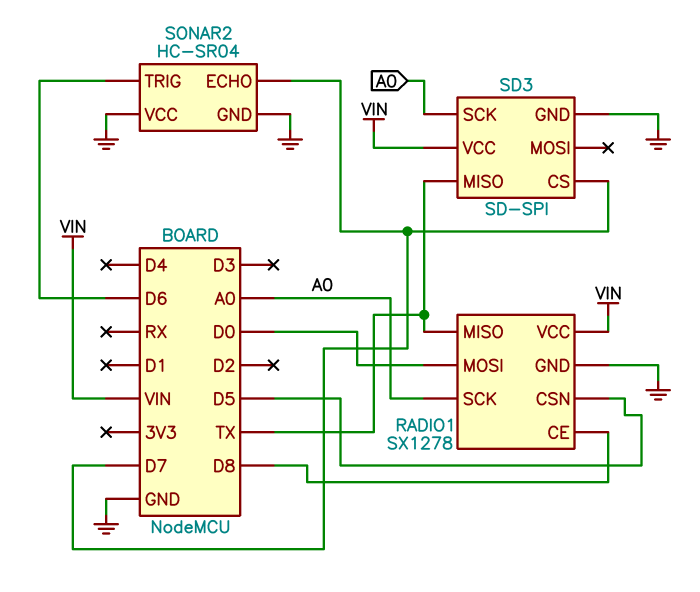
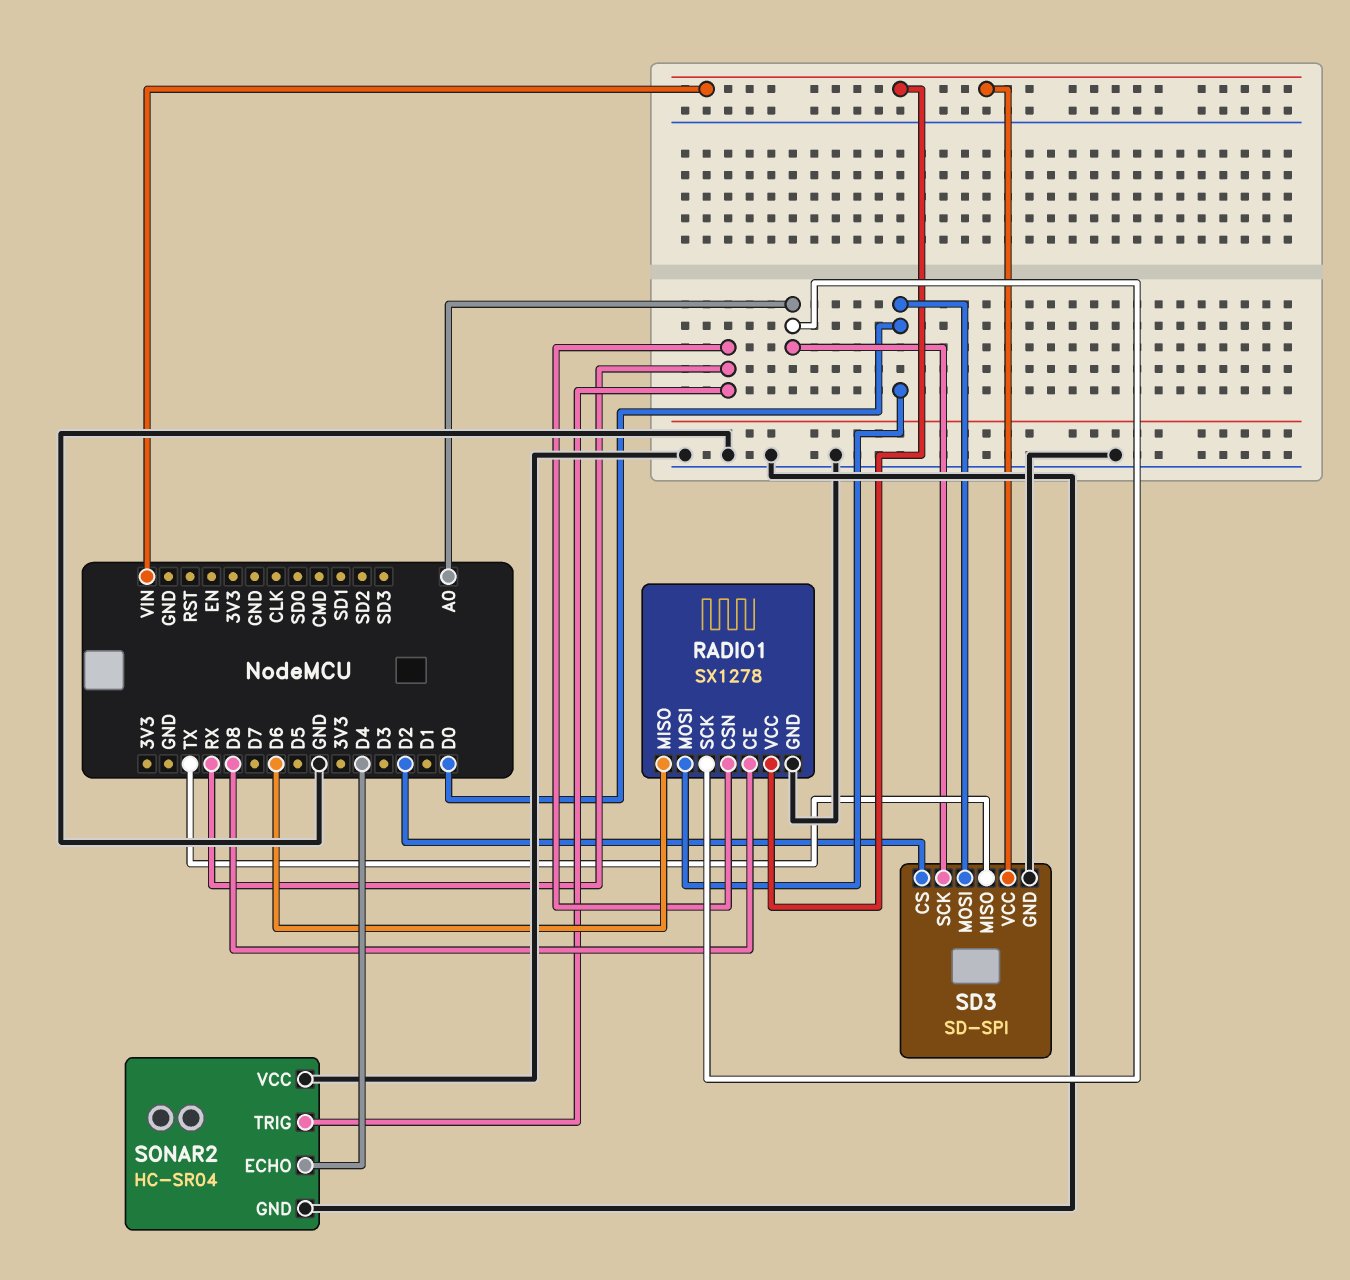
RADIO1 pin CSN: D5 -> RX
RADIO1 pin MISO: TX -> D6
SD3 pin CS: D7 -> D2
SD3 pin MOSI: none -> D0
SONAR2 pin ECHO: D7 -> D4
SONAR2 pin TRIG: D6 -> RX

